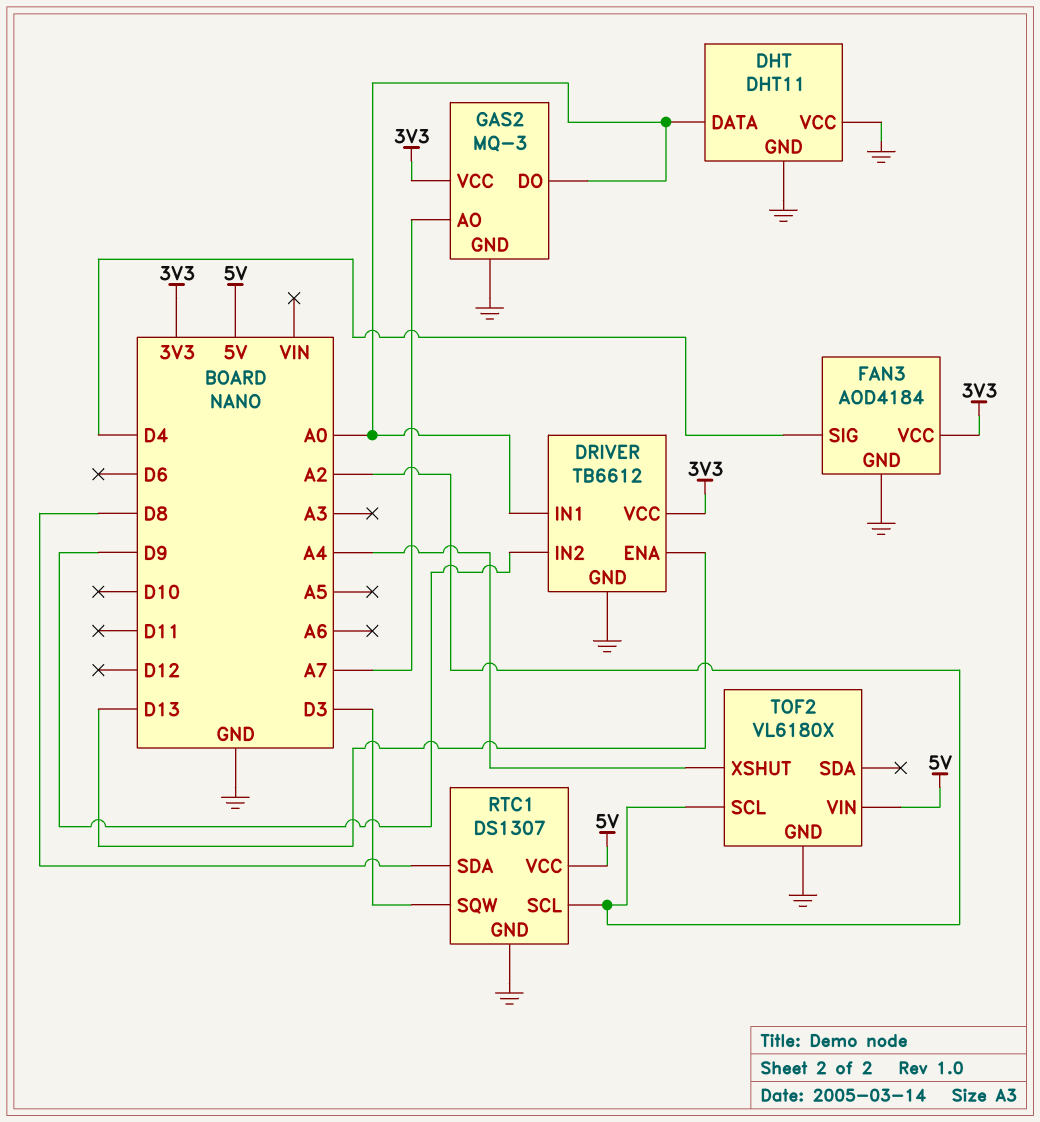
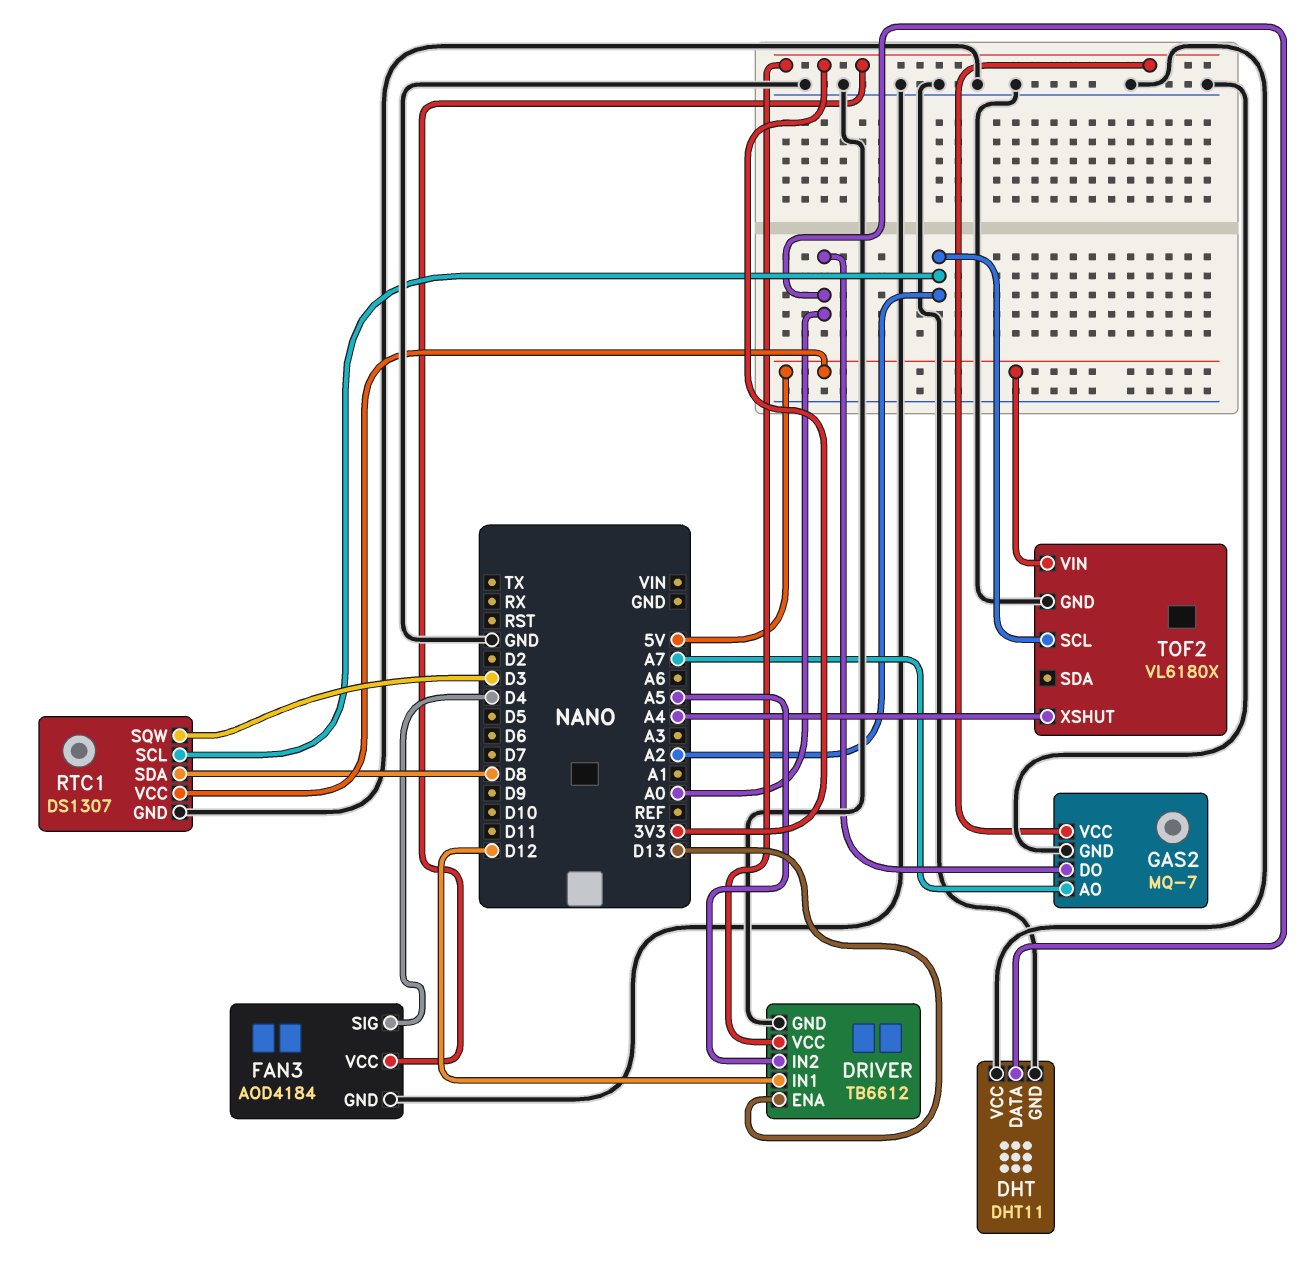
DRIVER pin IN1: A0 -> D12
DRIVER pin IN2: D9 -> A5
GAS2: MQ-3 -> MQ-7

